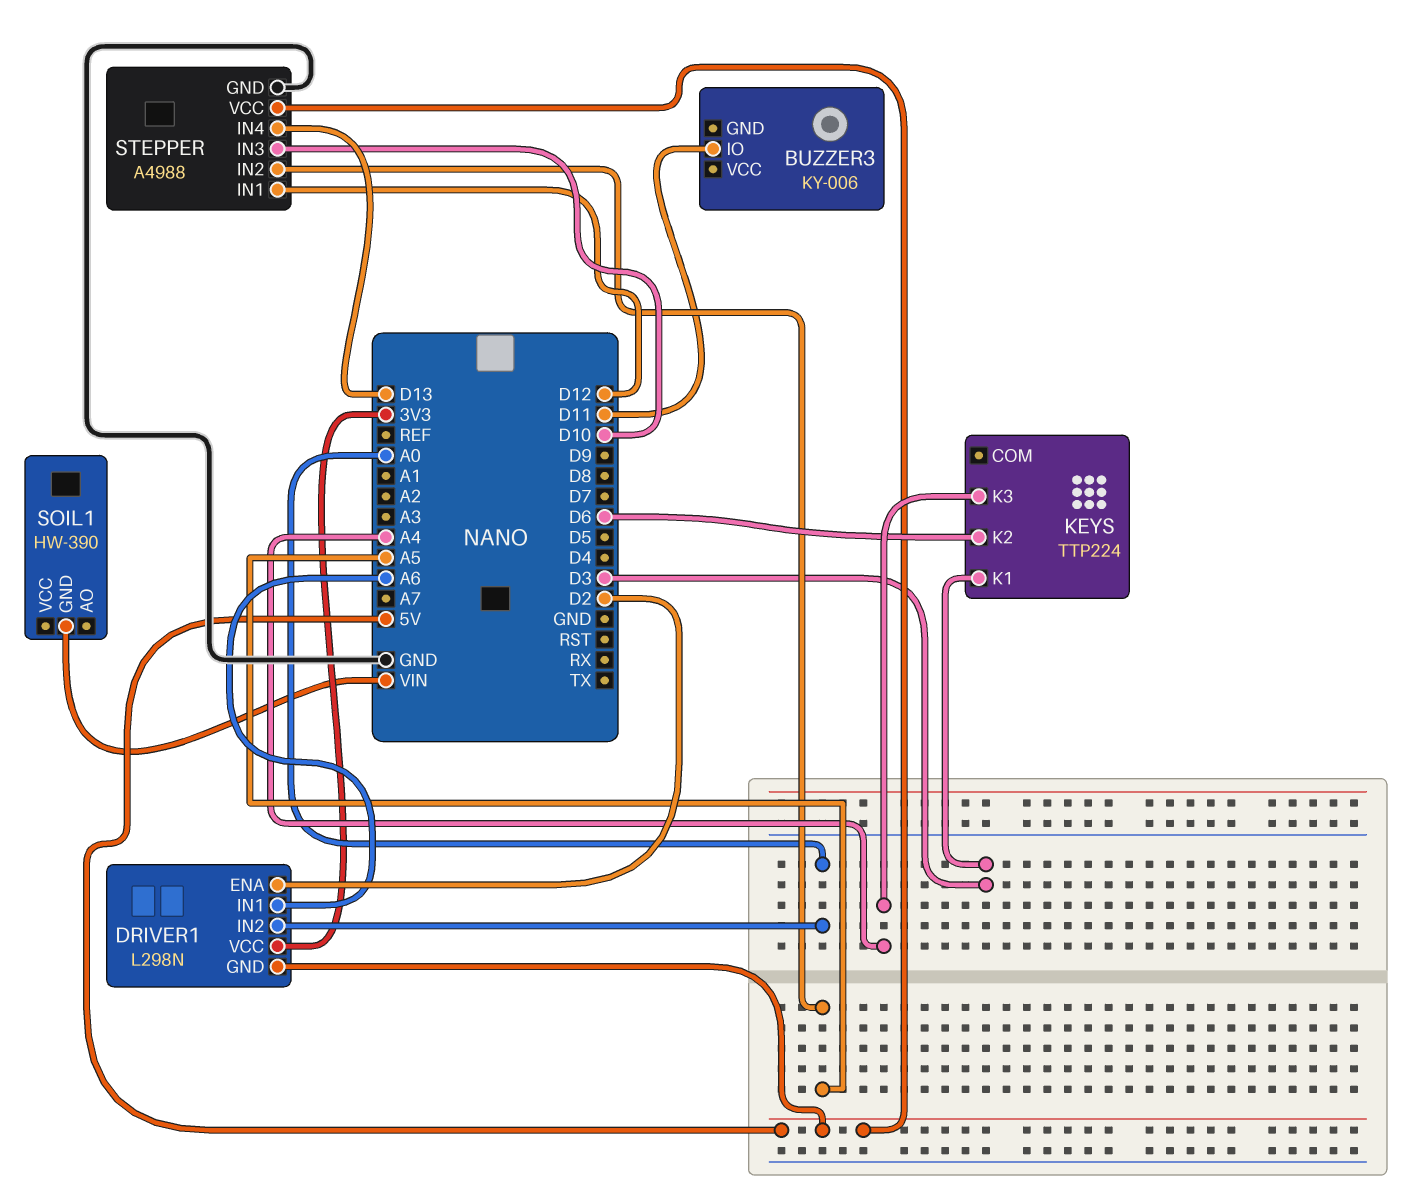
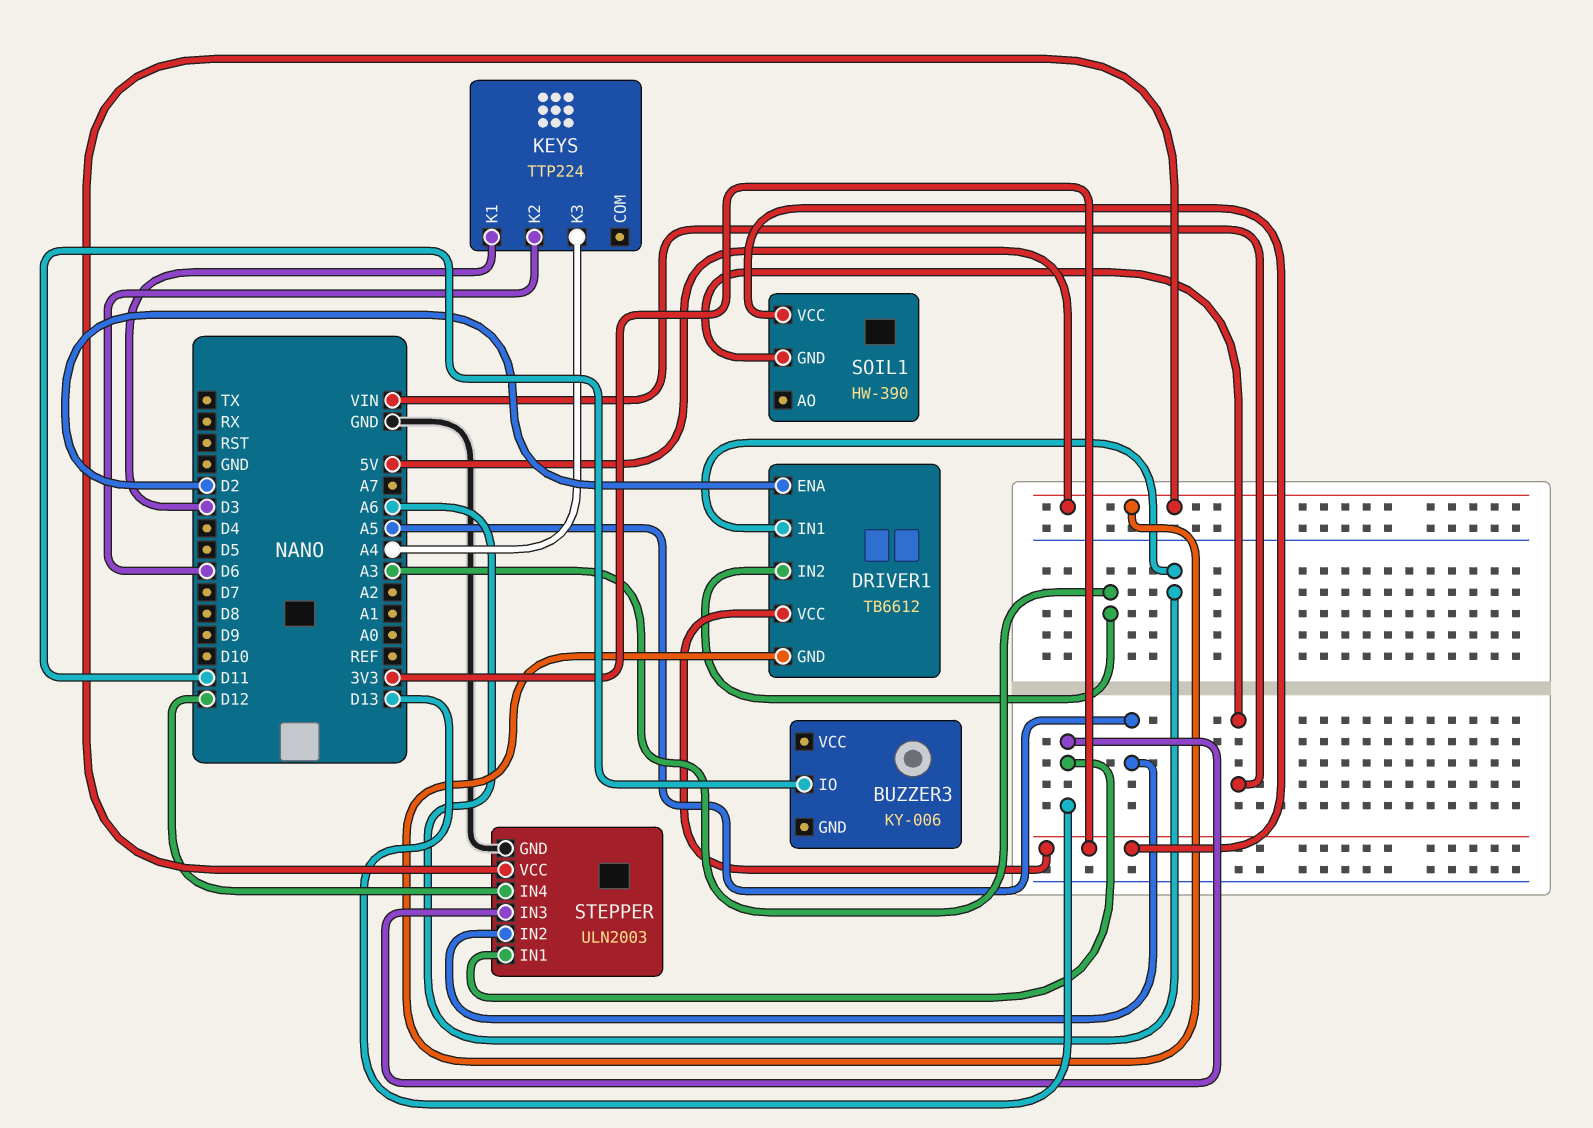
DRIVER1: L298N -> TB6612
DRIVER1 pin IN2: A0 -> A3
SOIL1 pin VCC: none -> 3V3
STEPPER: A4988 -> ULN2003
STEPPER pin IN1: D12 -> D13
STEPPER pin IN3: D10 -> D13
STEPPER pin IN4: D13 -> D12

